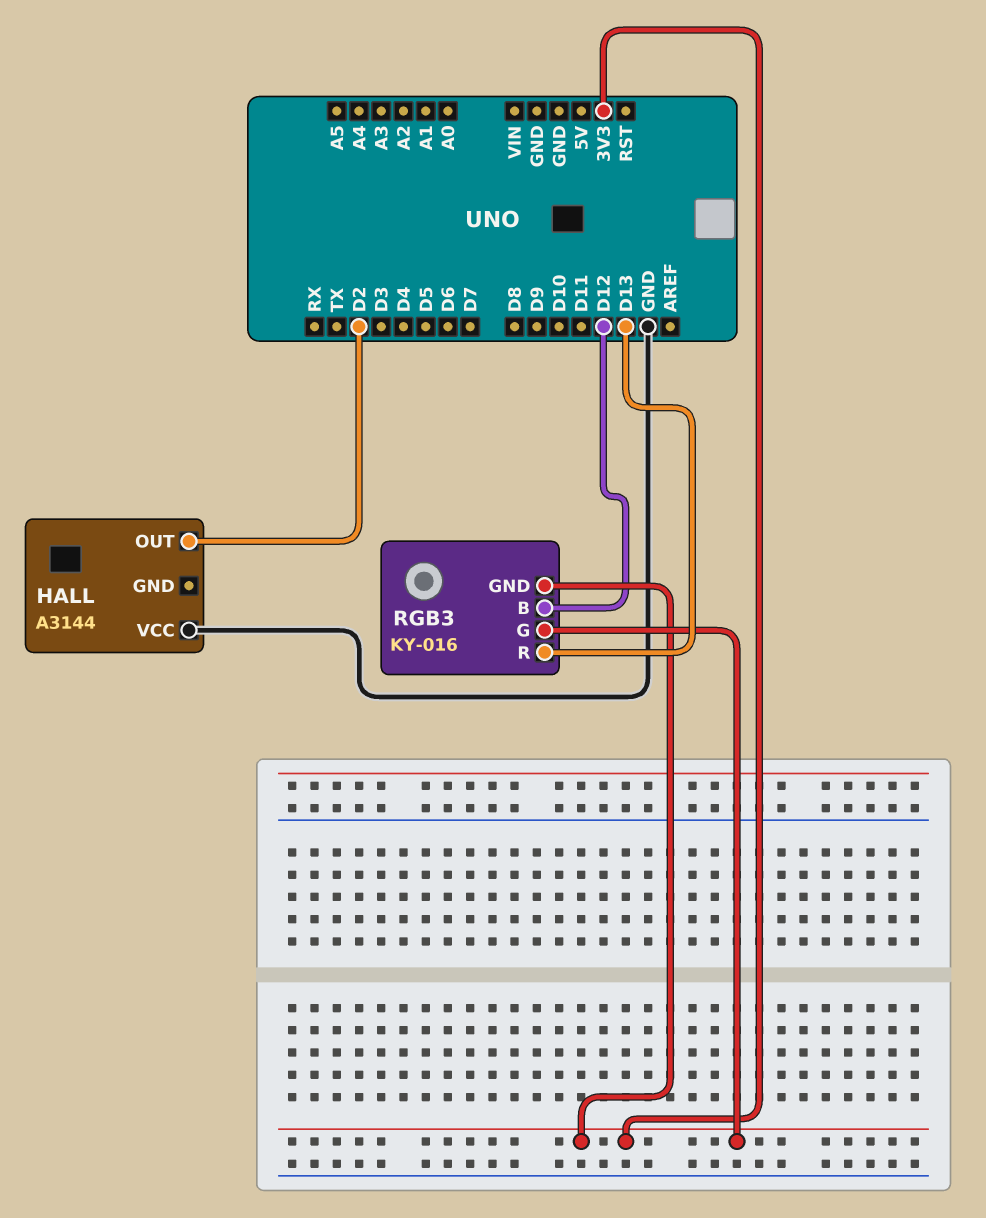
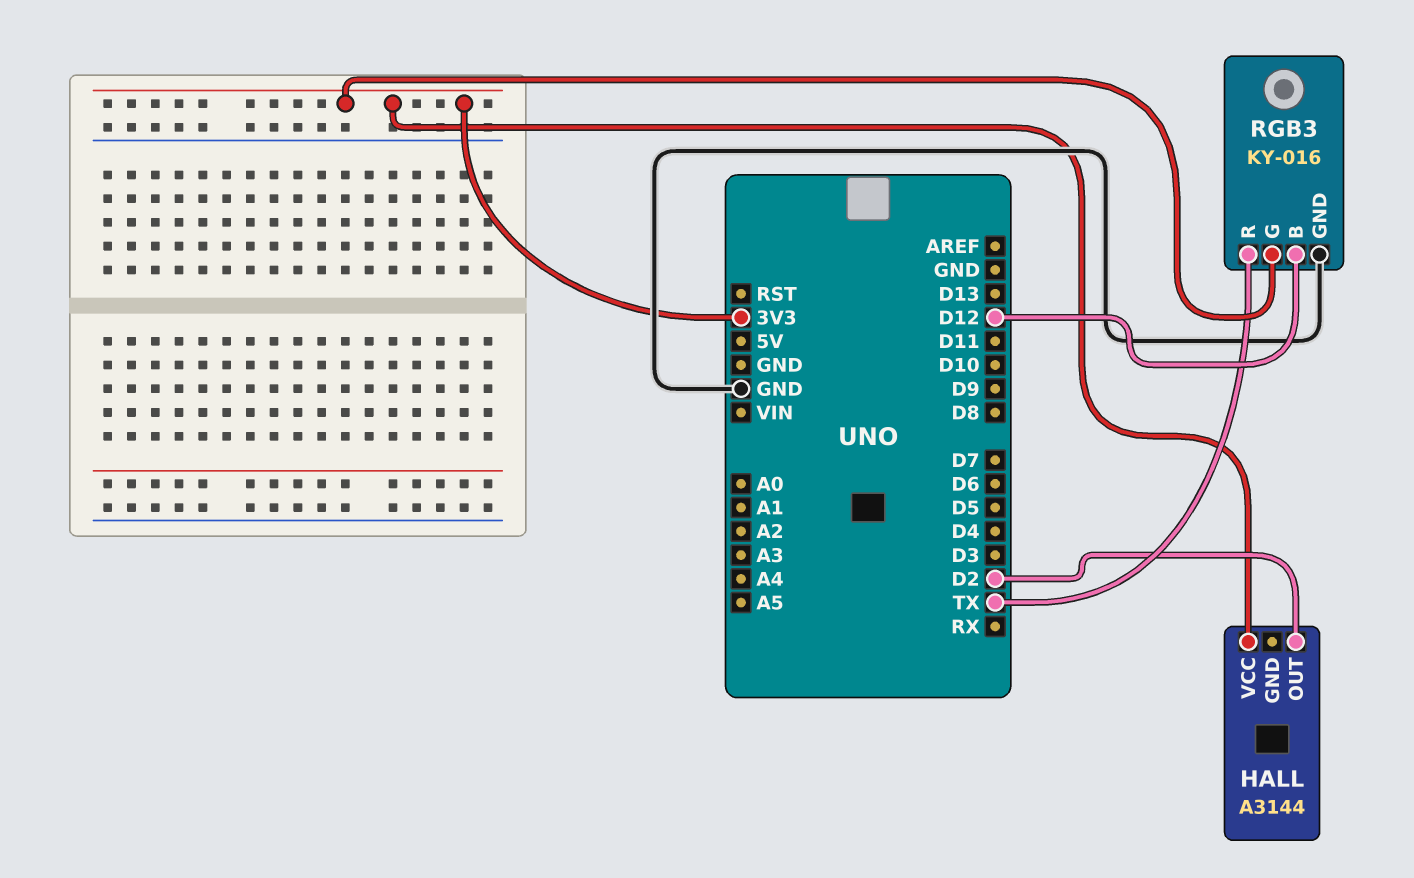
HALL pin VCC: GND -> 3V3
RGB3 pin GND: 3V3 -> GND
RGB3 pin R: D13 -> TX

